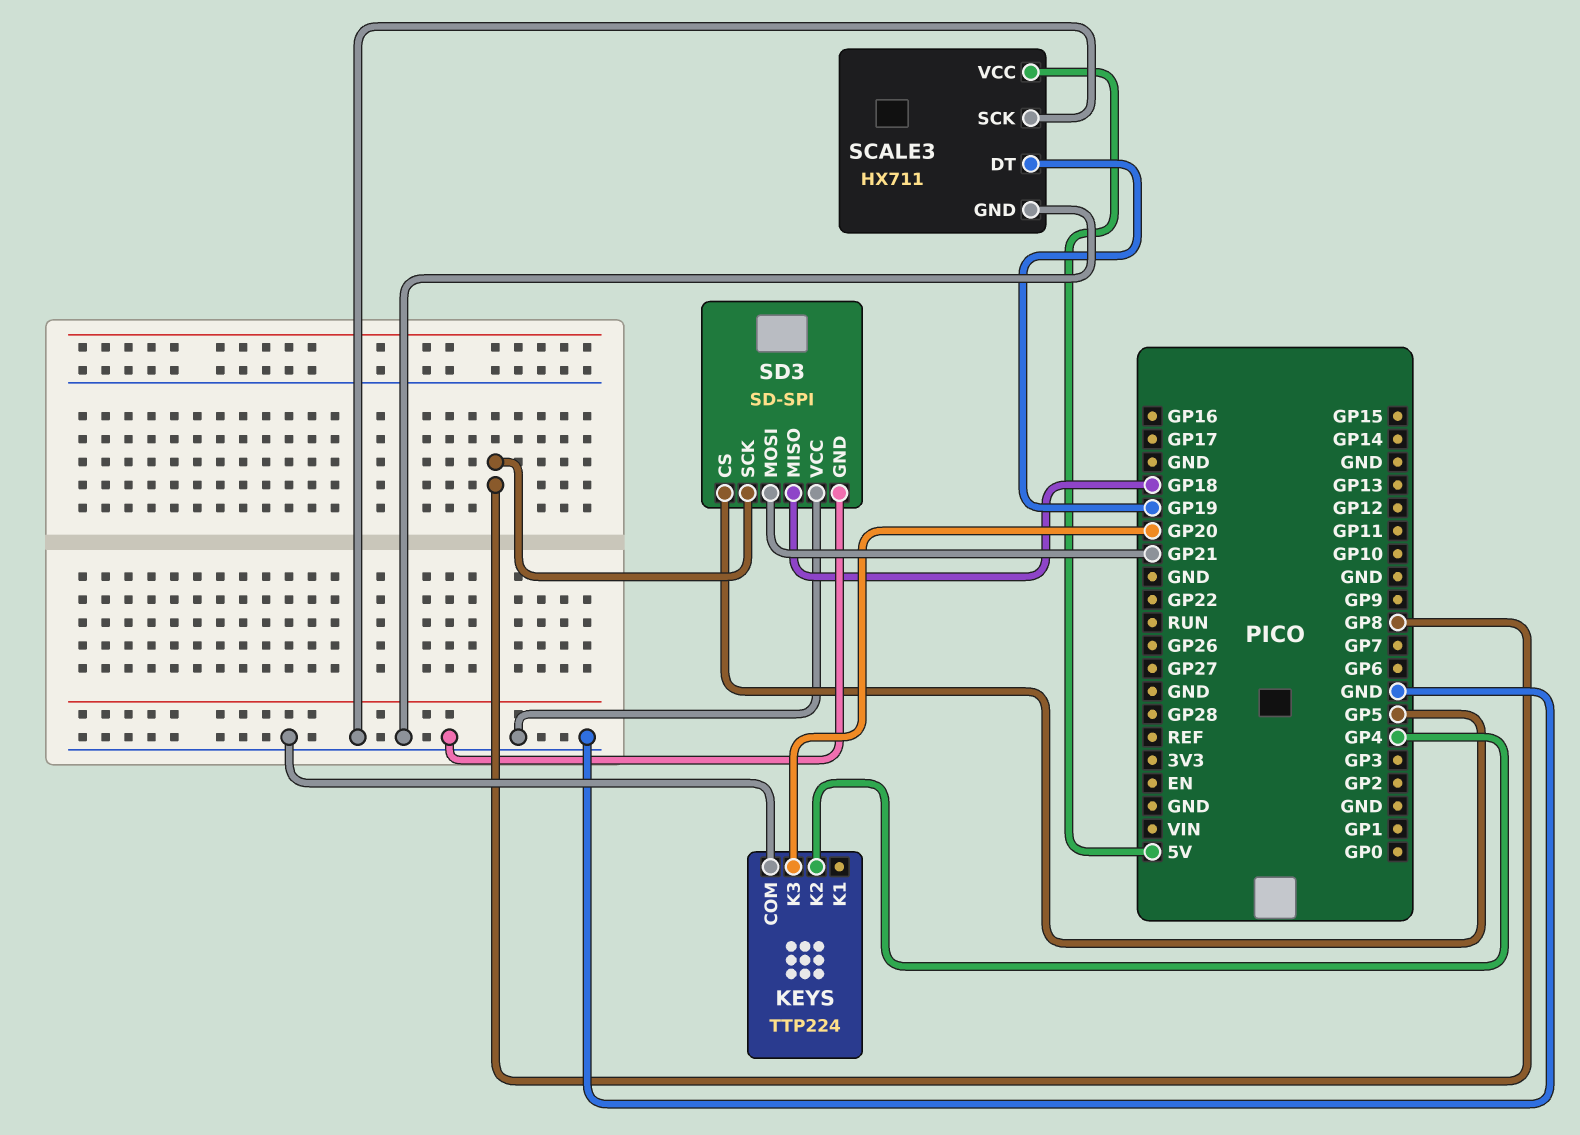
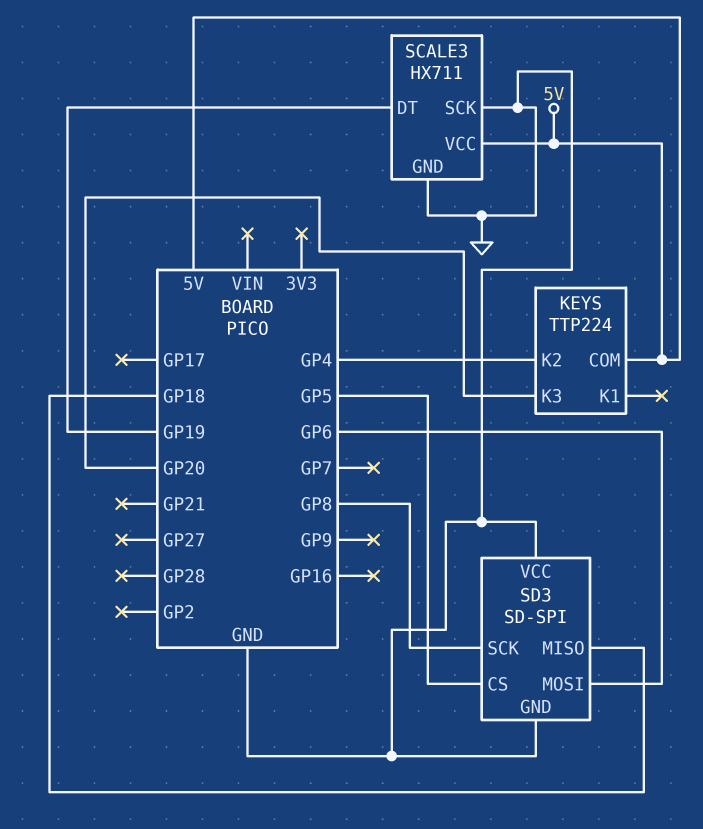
KEYS pin COM: GND -> 5V
SD3 pin MOSI: GP21 -> GP6

